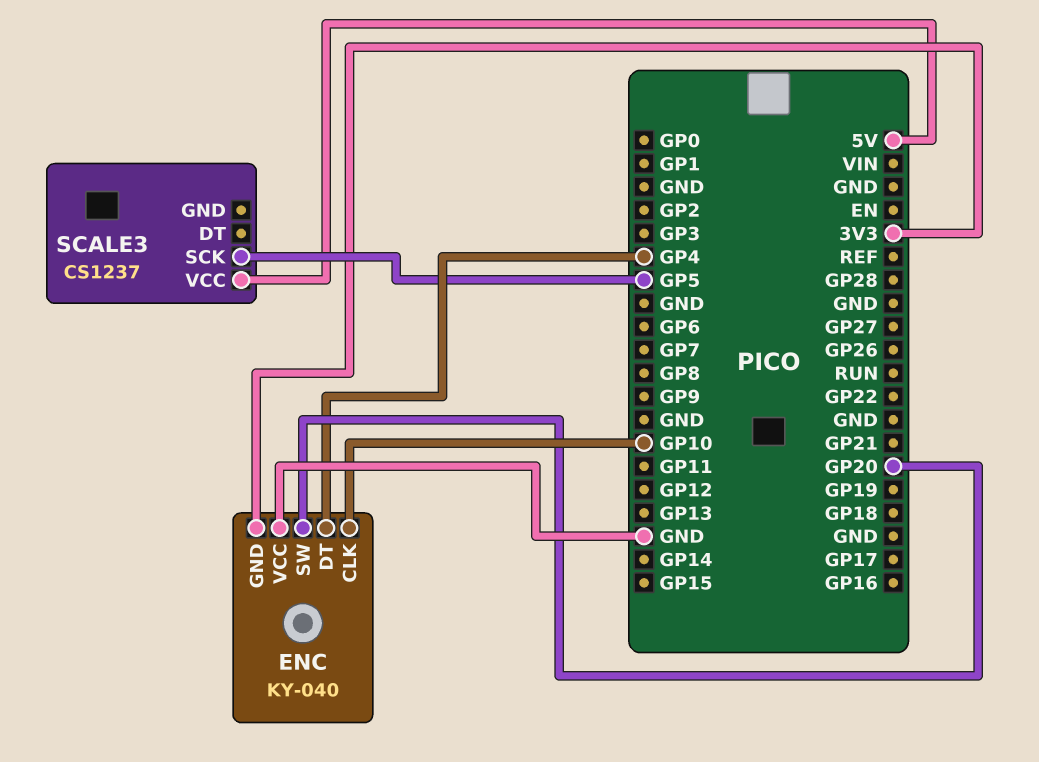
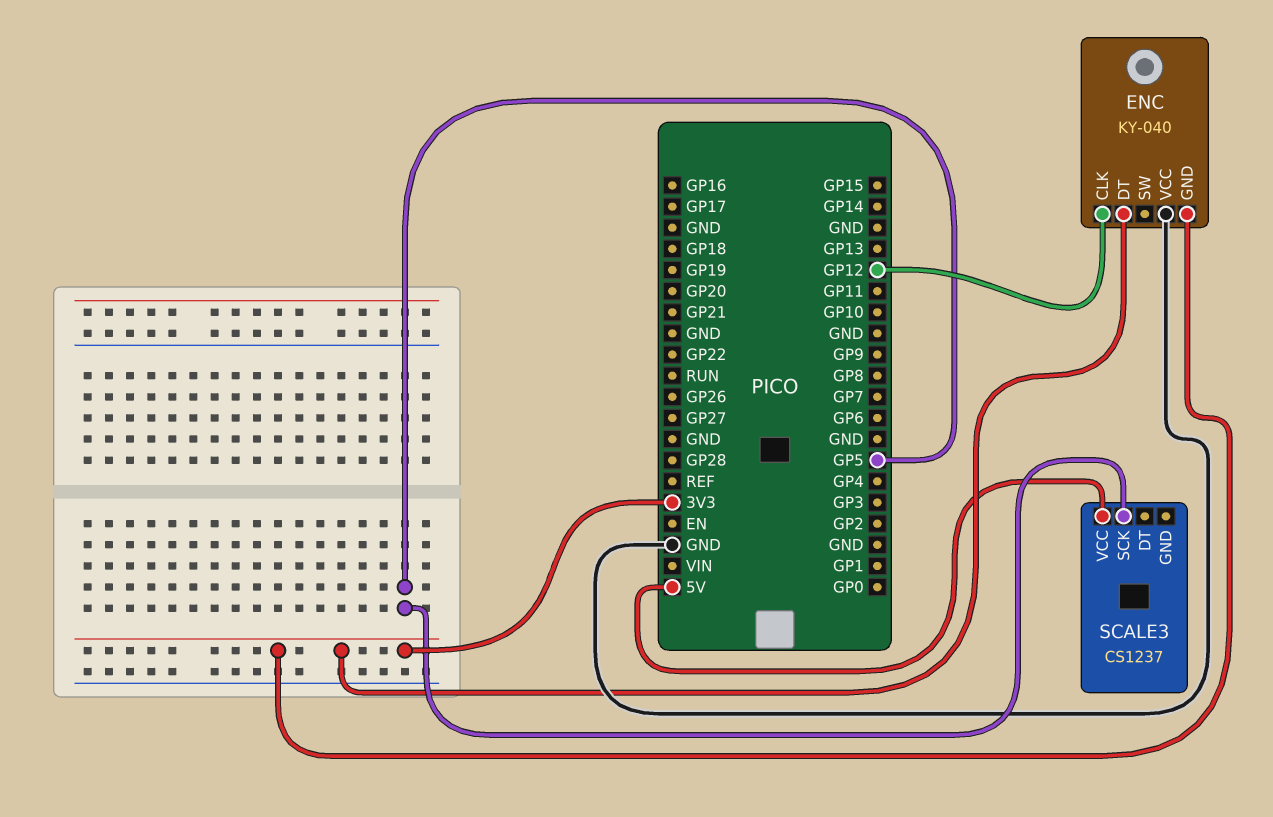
ENC pin CLK: GP10 -> GP12
ENC pin DT: GP4 -> 3V3
ENC pin SW: GP20 -> none

